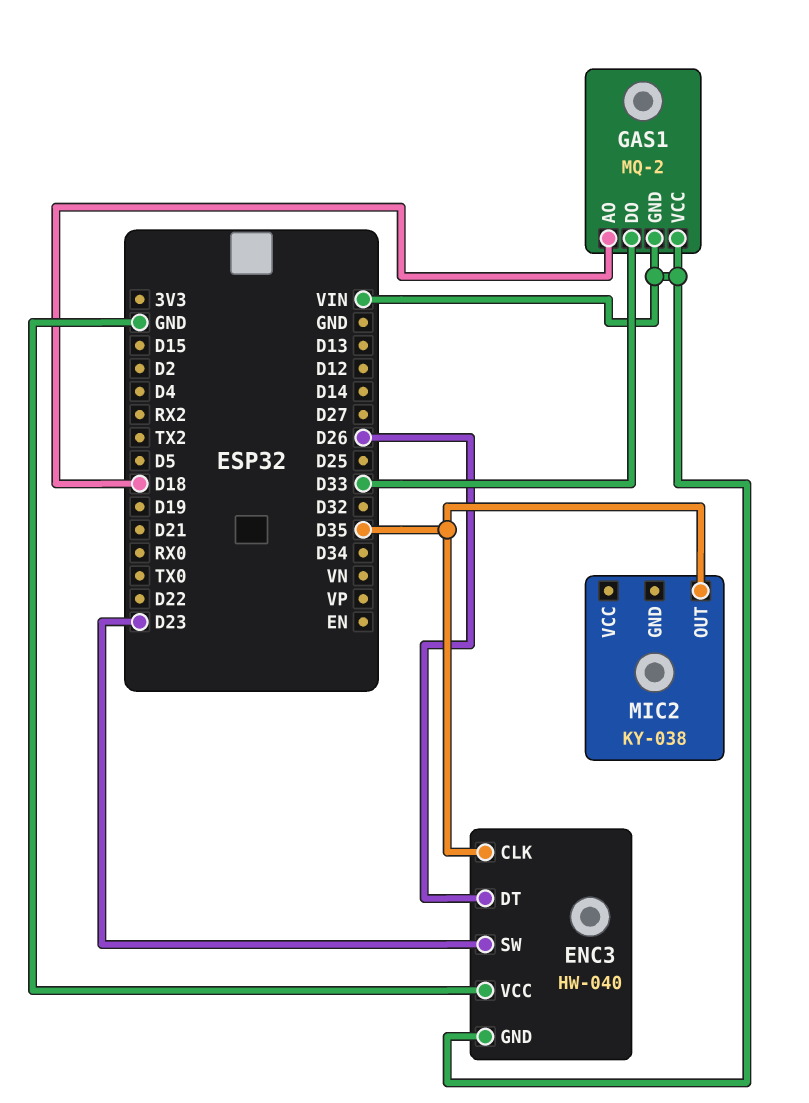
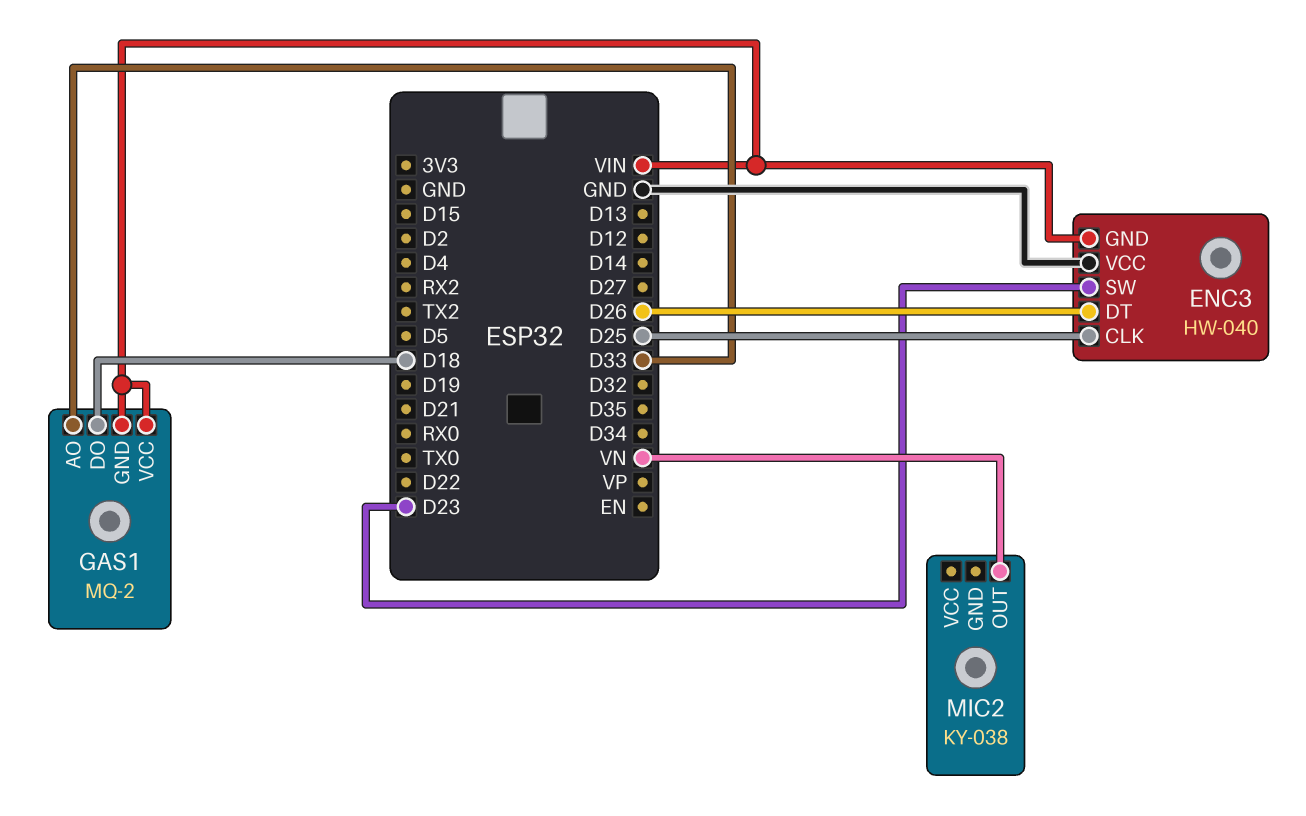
ENC3 pin CLK: D35 -> D25
GAS1 pin AO: D18 -> D33
GAS1 pin DO: D33 -> D18
MIC2 pin OUT: D35 -> VN

